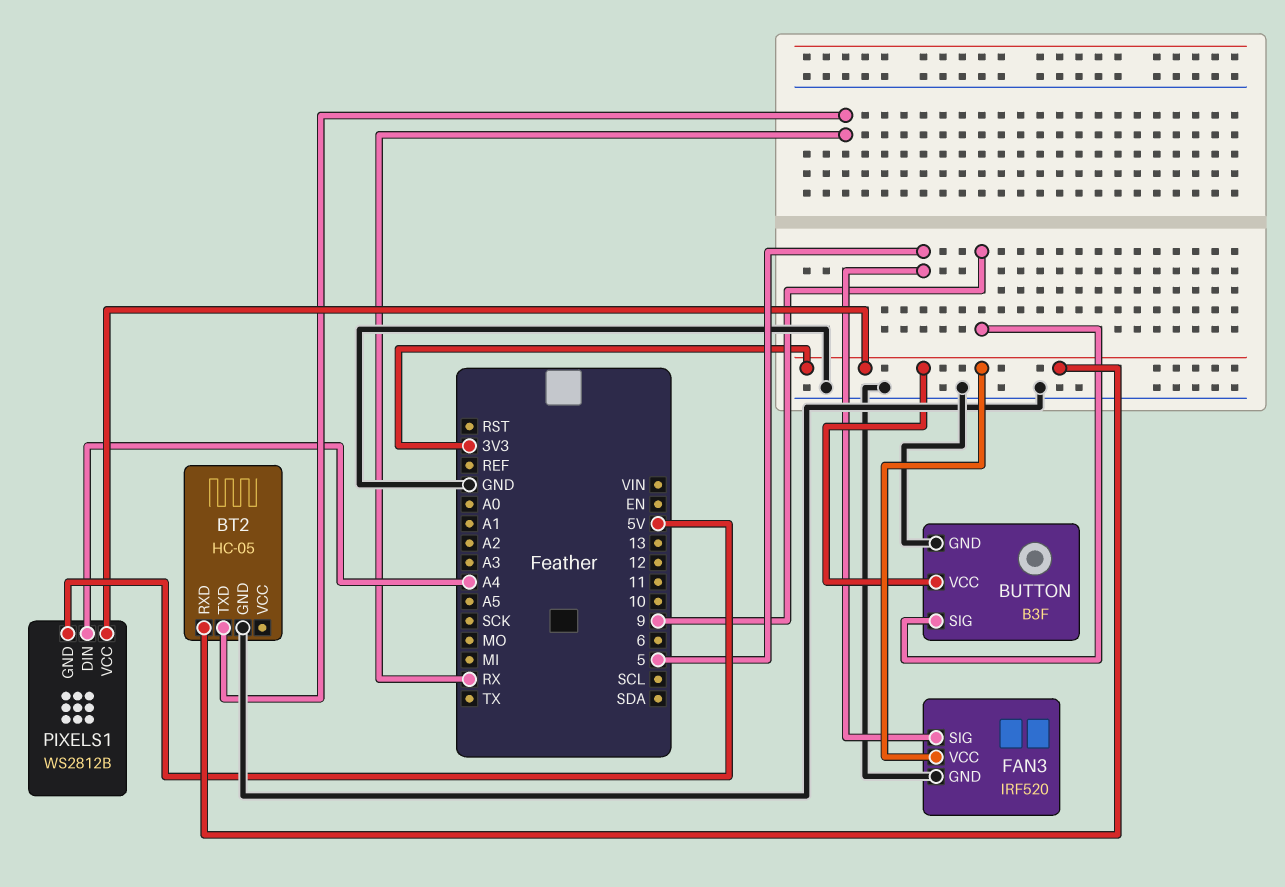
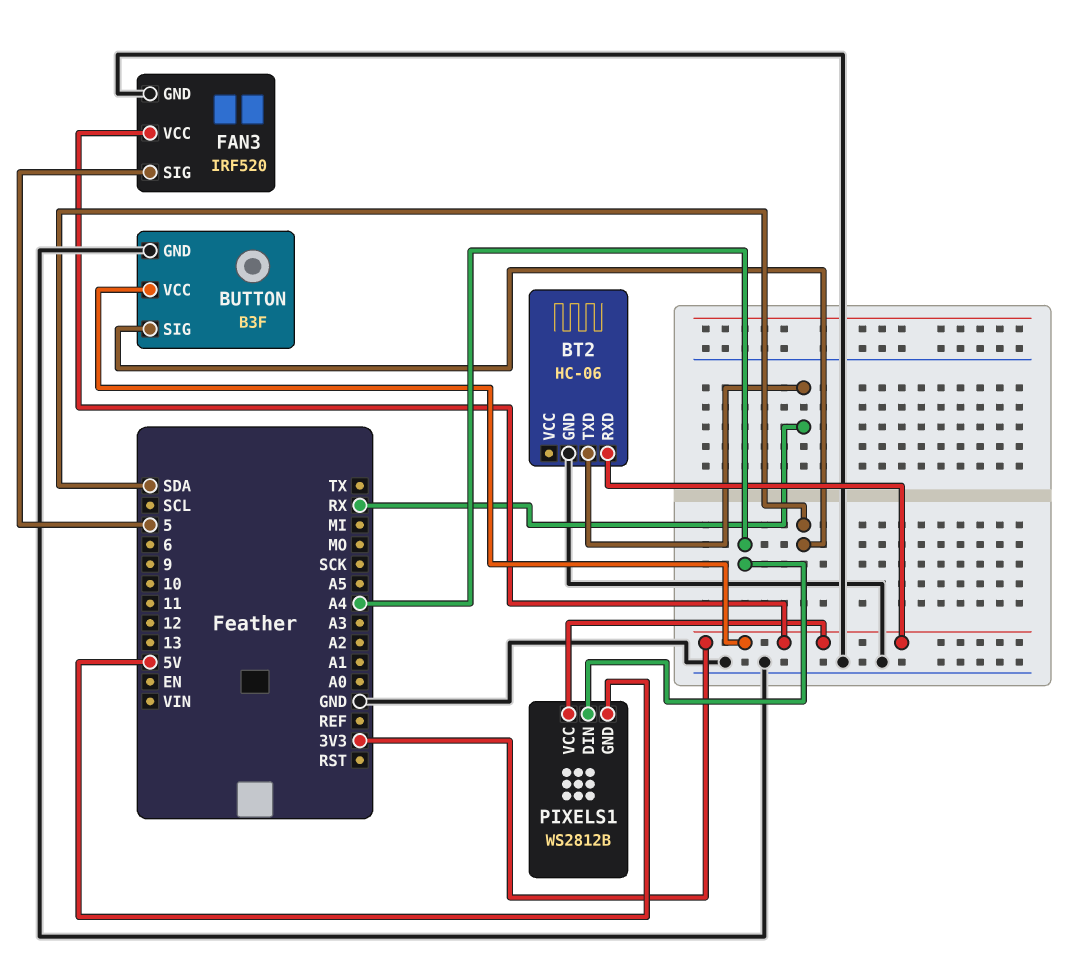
BT2: HC-05 -> HC-06
BUTTON pin SIG: 9 -> SDA

